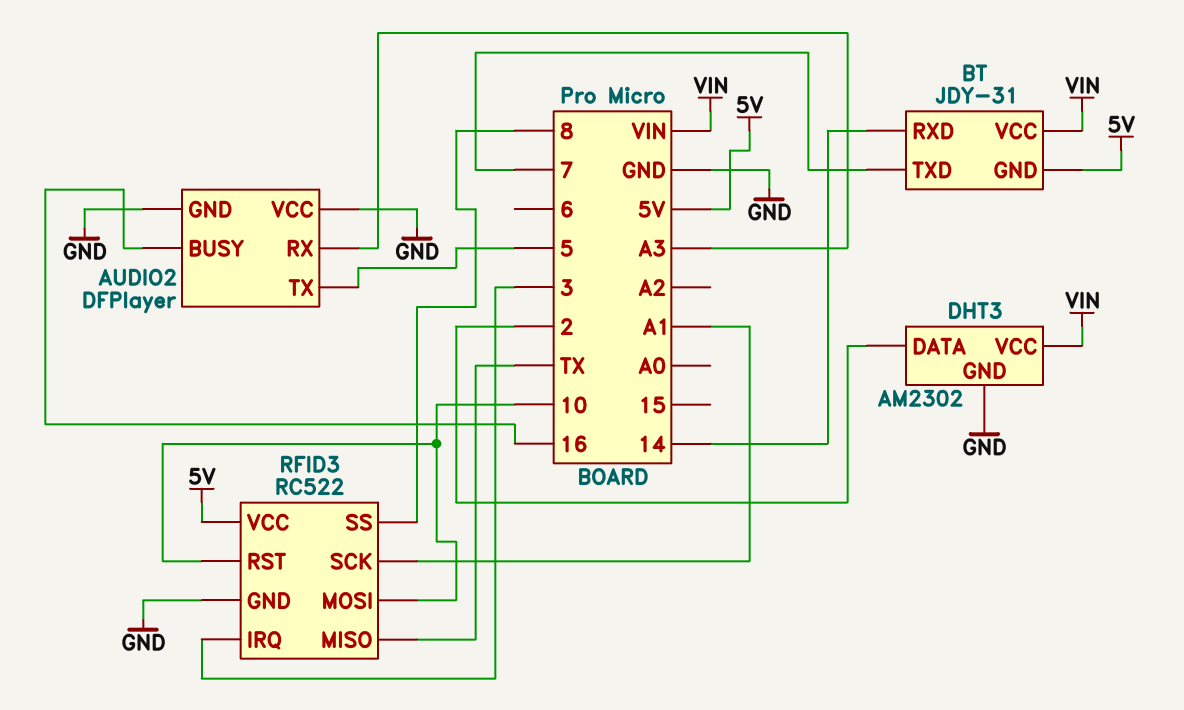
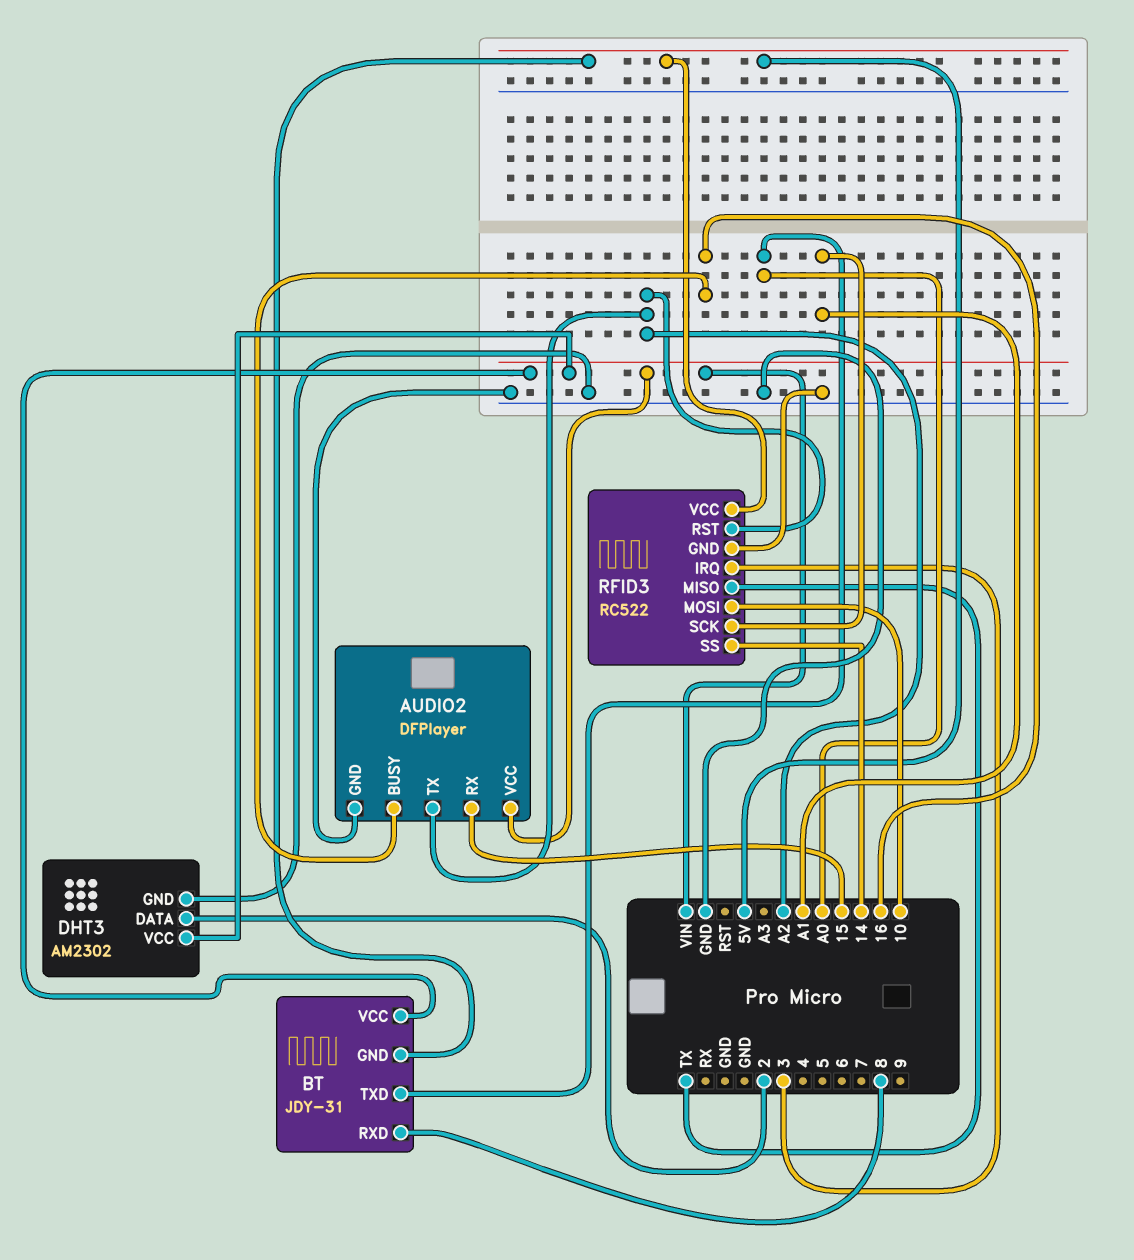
AUDIO2 pin RX: A3 -> 15
AUDIO2 pin TX: 5 -> A2
AUDIO2 pin VCC: GND -> VIN
BT pin RXD: 14 -> 8
BT pin TXD: 7 -> A0
RFID3 pin RST: 10 -> A2
RFID3 pin SS: 8 -> 14

